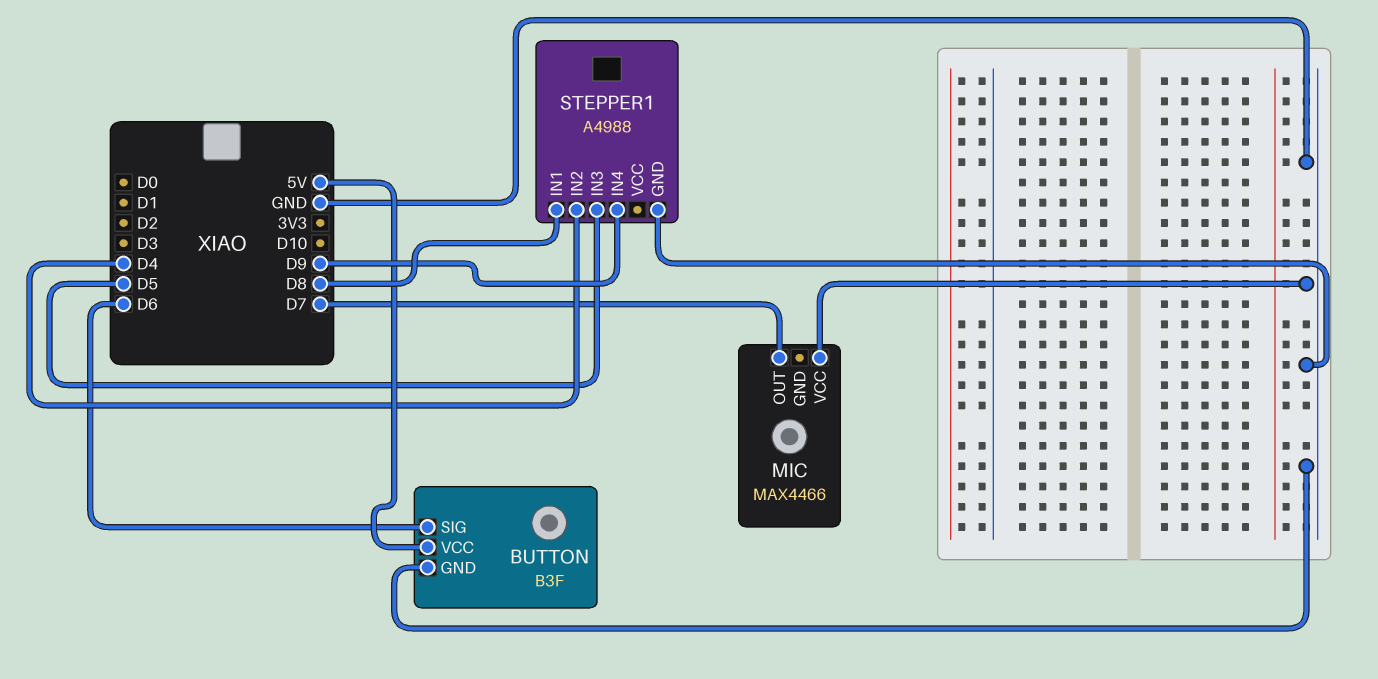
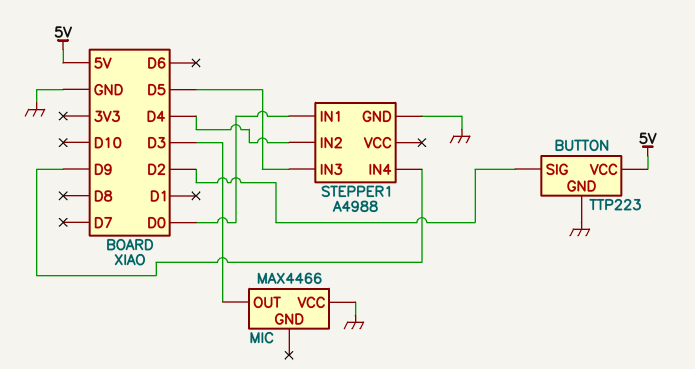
BUTTON: B3F -> TTP223
BUTTON pin SIG: D6 -> D2
MIC pin OUT: D7 -> D3
STEPPER1 pin IN1: D8 -> D0

